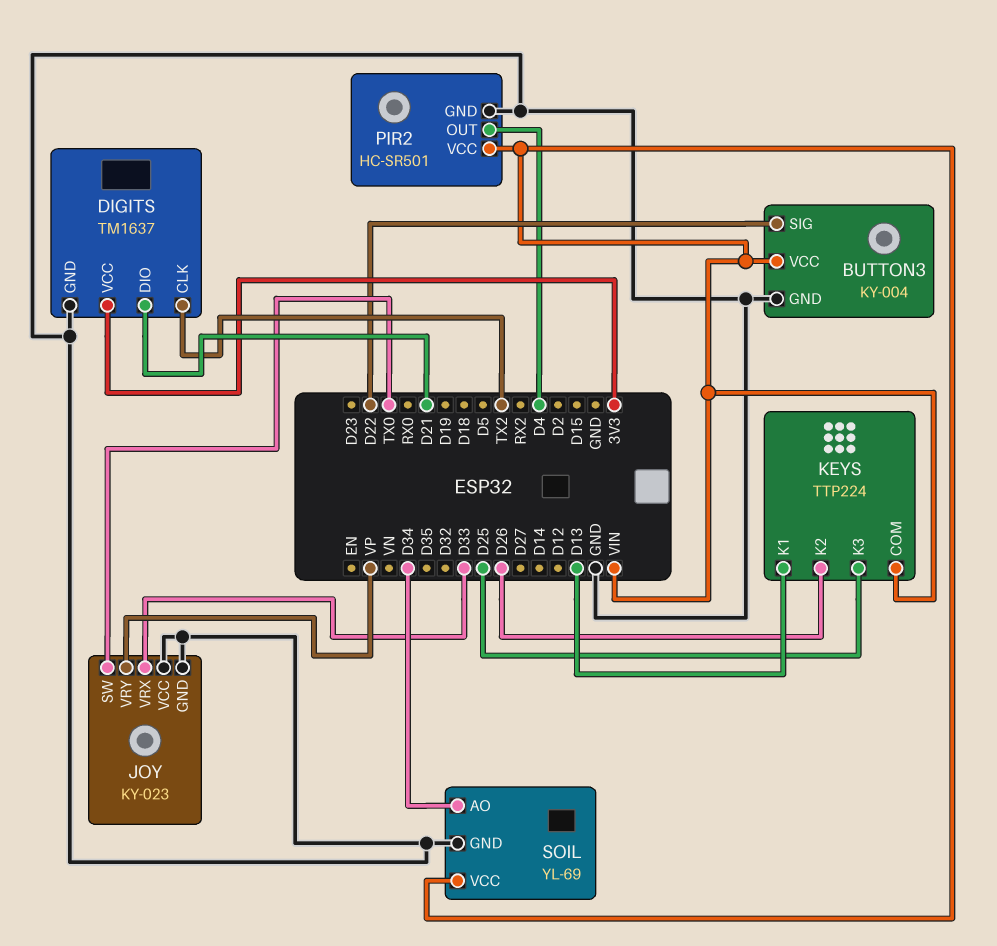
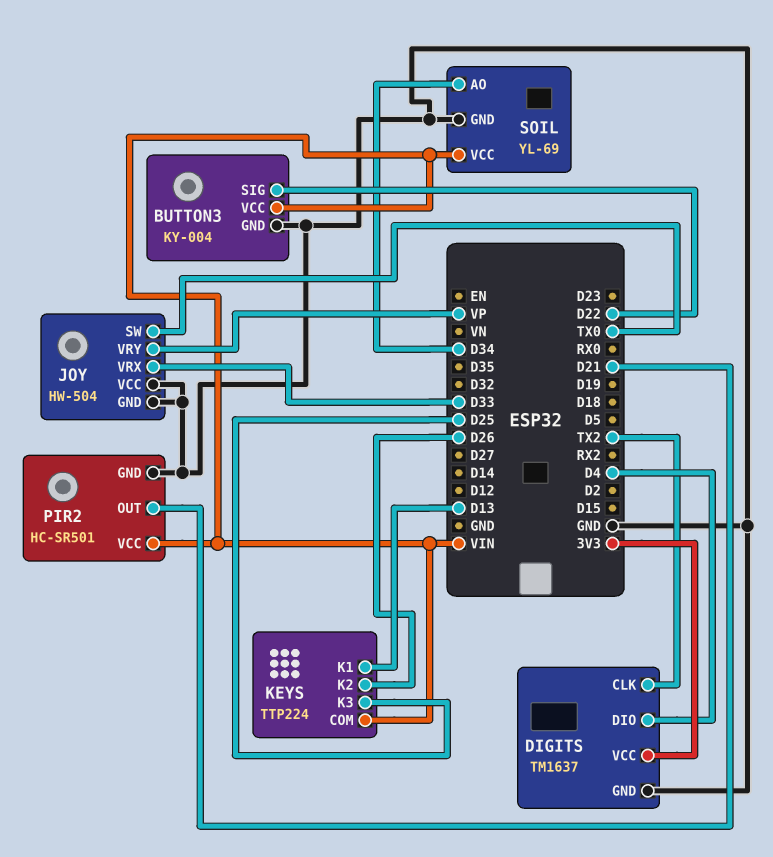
DIGITS pin DIO: D21 -> D4
JOY: KY-023 -> HW-504
PIR2 pin OUT: D4 -> D21

